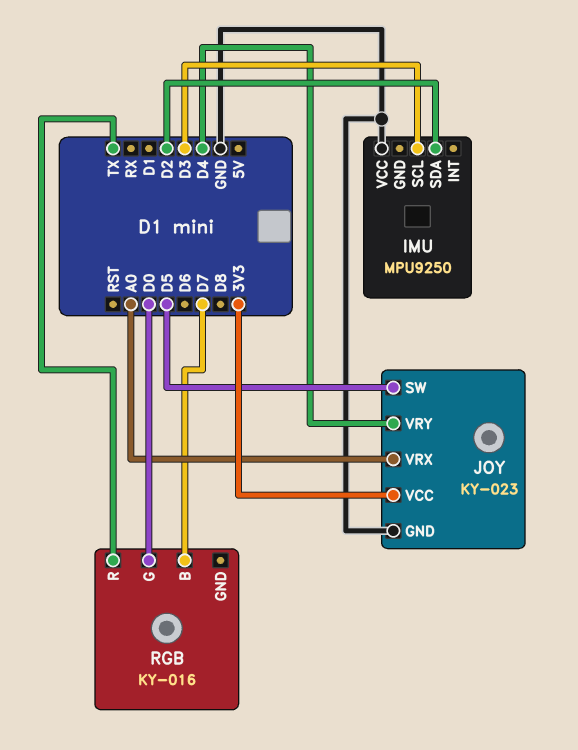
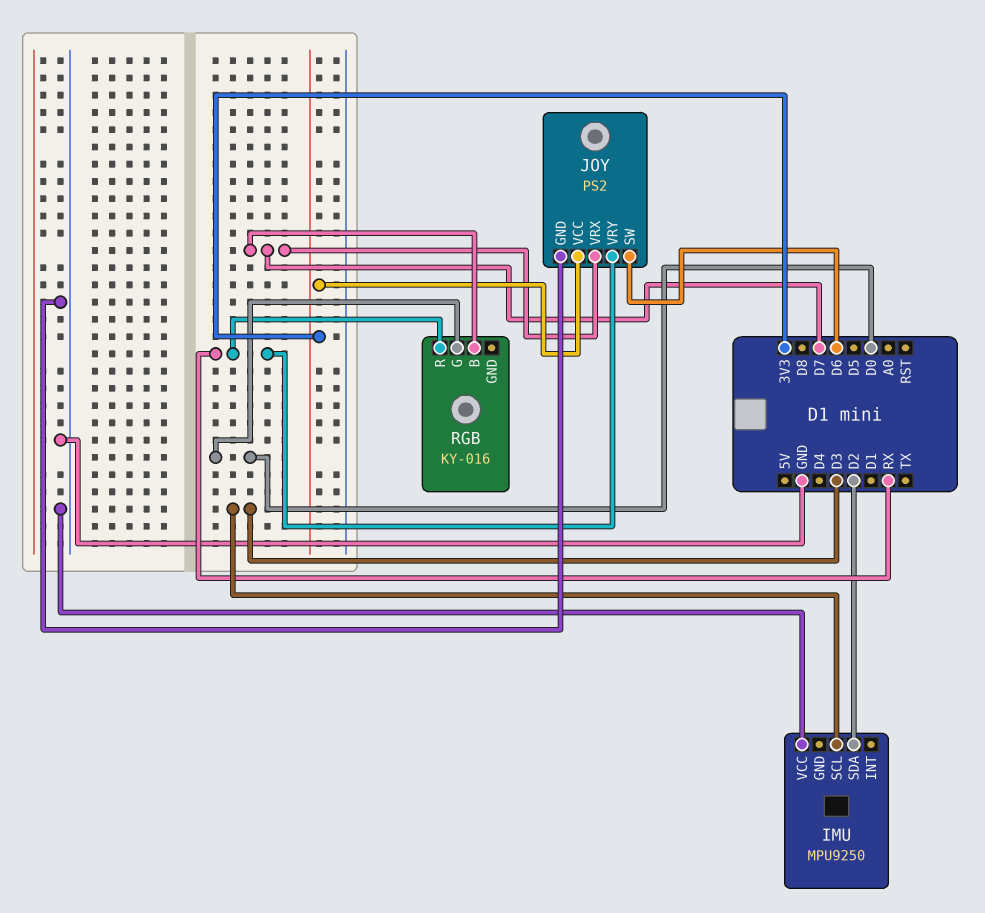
JOY: KY-023 -> PS2
JOY pin SW: D5 -> D6
JOY pin VRX: A0 -> D7
JOY pin VRY: D4 -> RX
RGB pin R: TX -> RX

